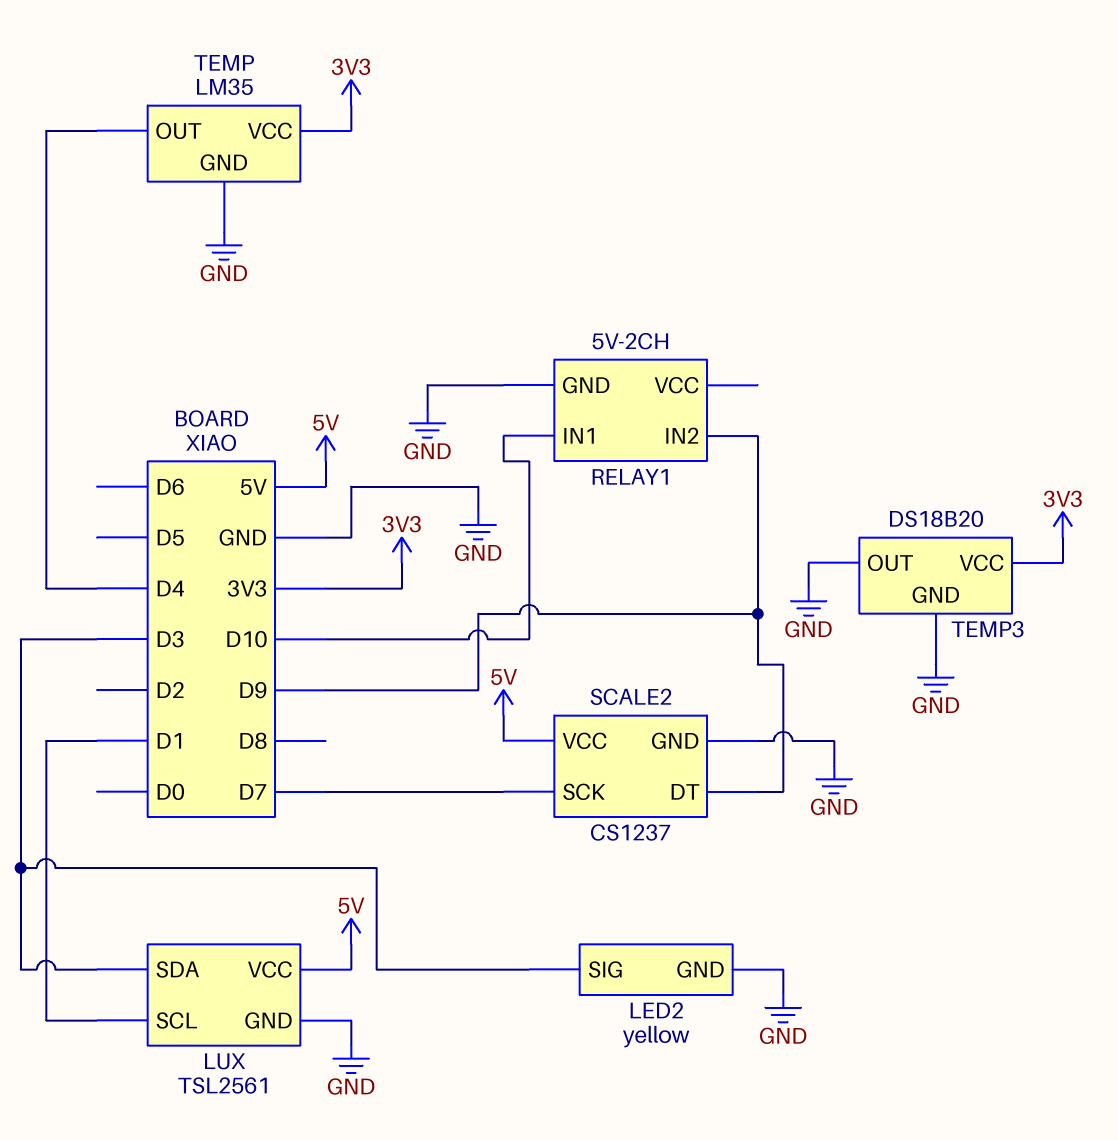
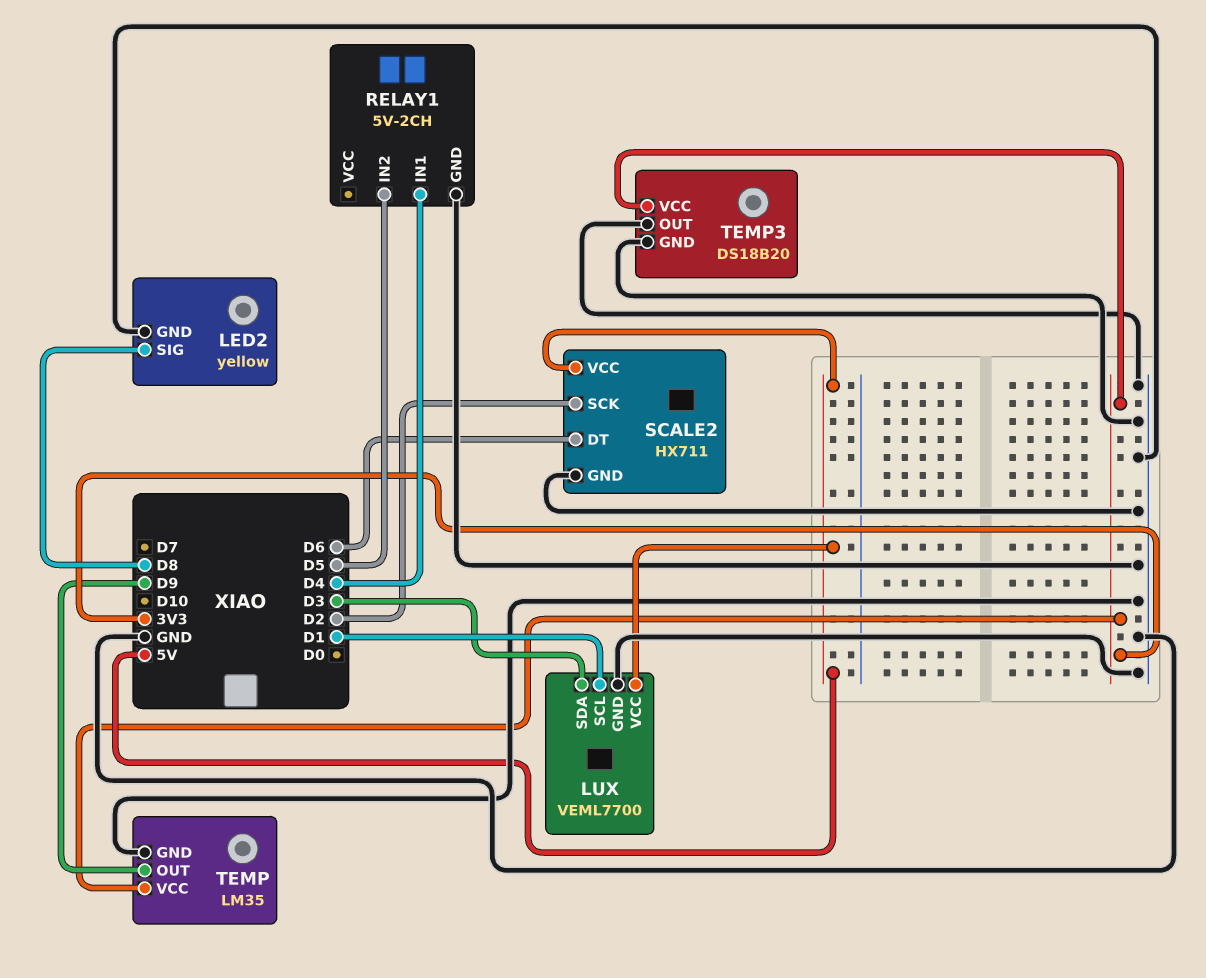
LED2 pin SIG: D3 -> D8
LUX: TSL2561 -> VEML7700
RELAY1 pin IN1: D10 -> D4
RELAY1 pin IN2: D9 -> D5
SCALE2: CS1237 -> HX711
SCALE2 pin DT: D9 -> D6
SCALE2 pin SCK: D7 -> D2
TEMP pin OUT: D4 -> D9

